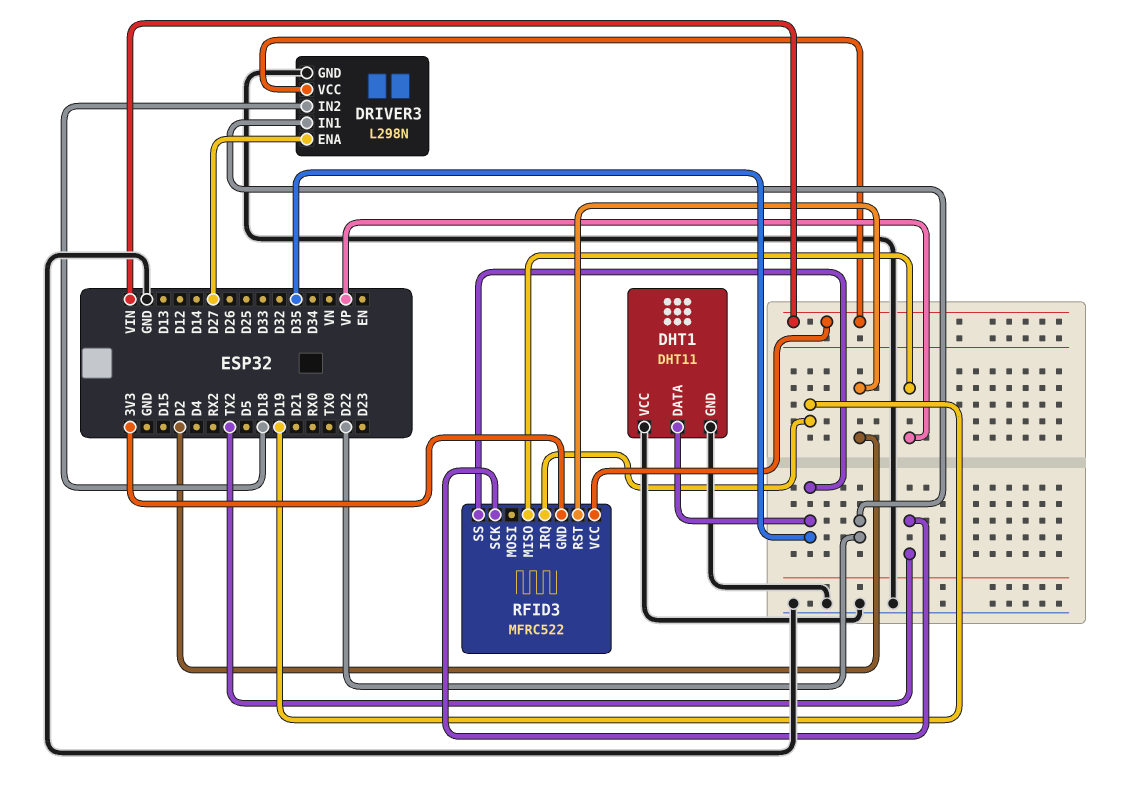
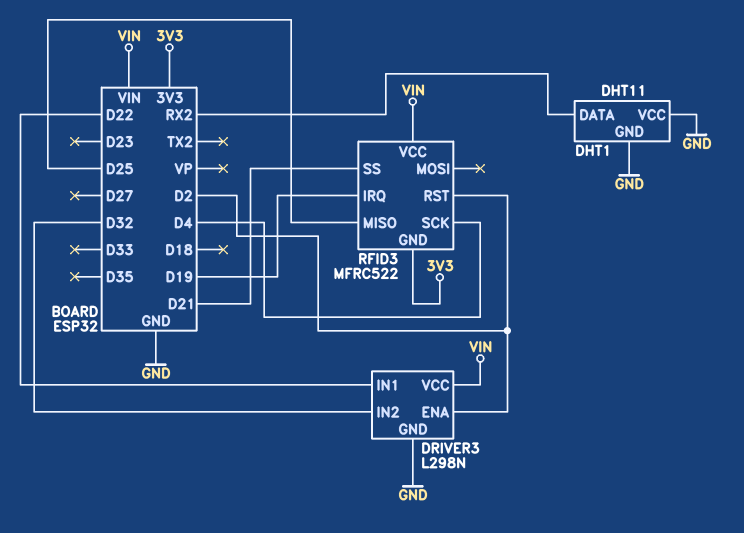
DHT1 pin DATA: D35 -> RX2
DRIVER3 pin ENA: D27 -> D2
DRIVER3 pin IN2: D18 -> D32
RFID3 pin MISO: VP -> D25
RFID3 pin SCK: TX2 -> D4
RFID3 pin SS: D35 -> D21

